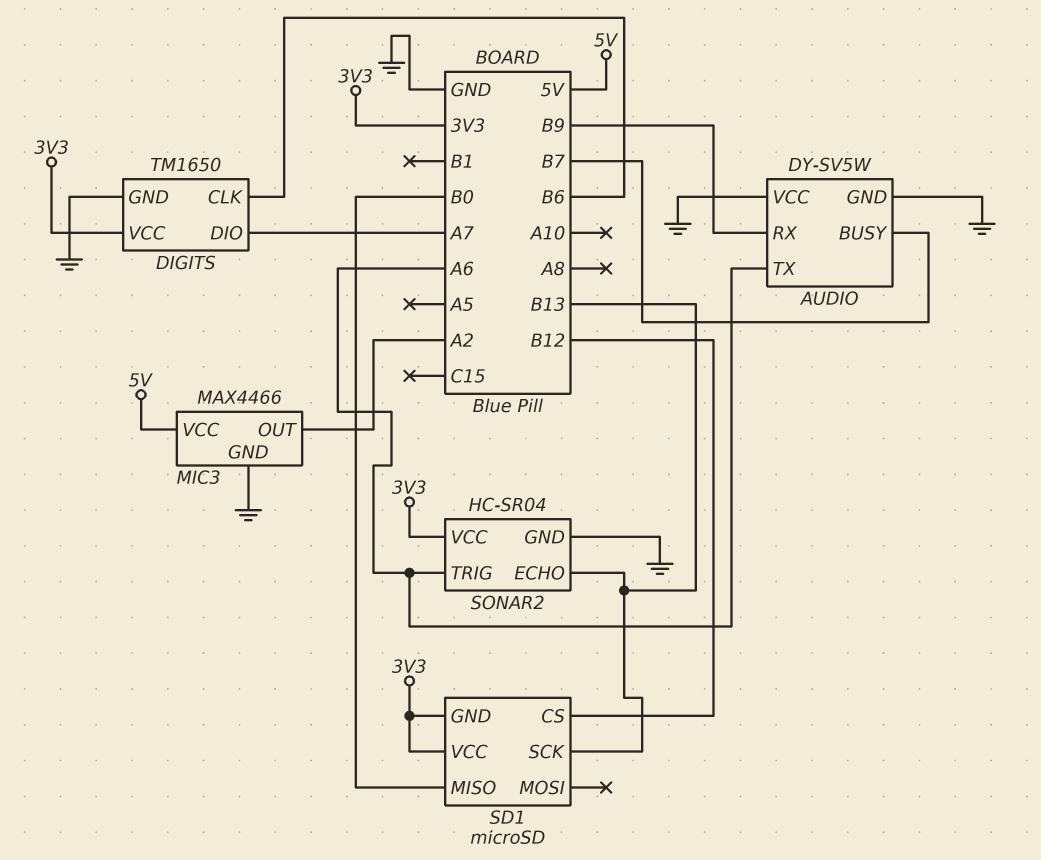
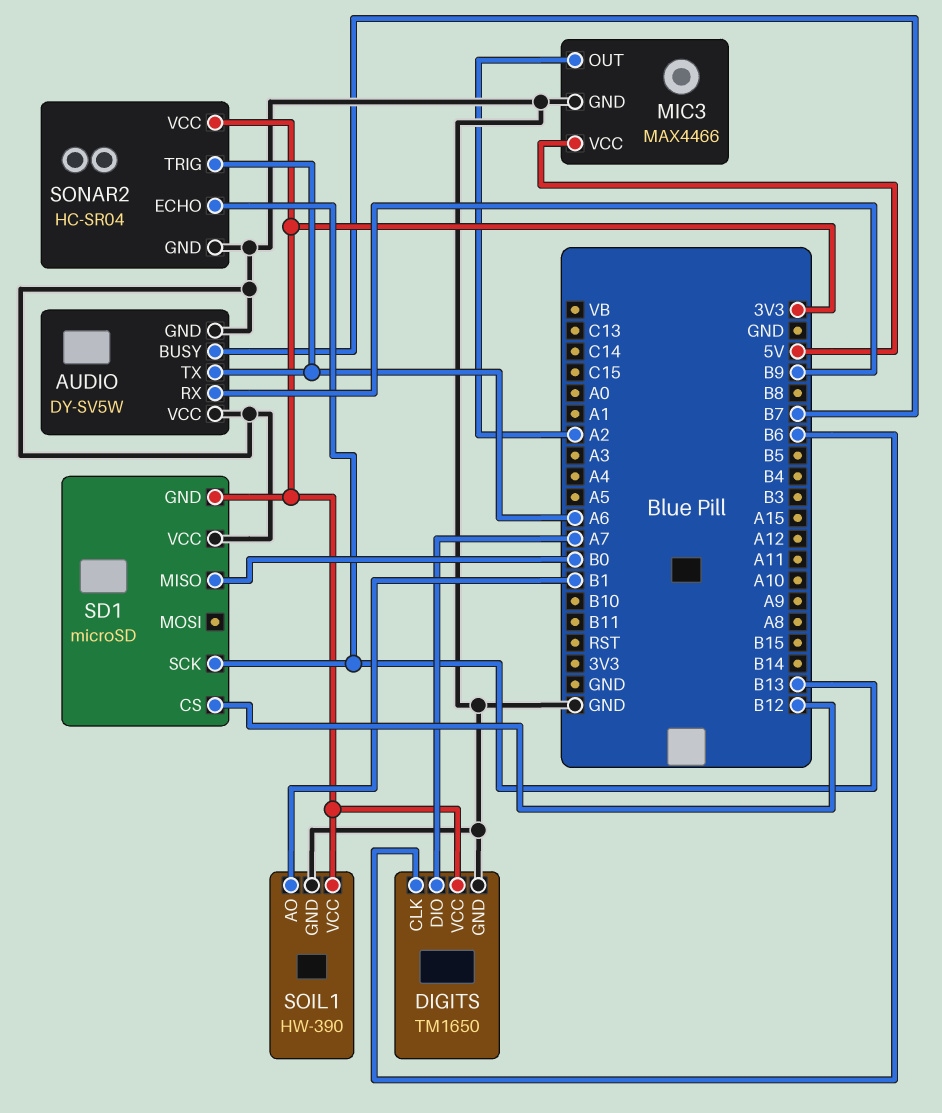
SD1 pin VCC: 3V3 -> GND
SOIL1: none -> HW-390
SOIL1 pin AO: none -> B1
SOIL1 pin GND: none -> GND
SOIL1 pin VCC: none -> 3V3

